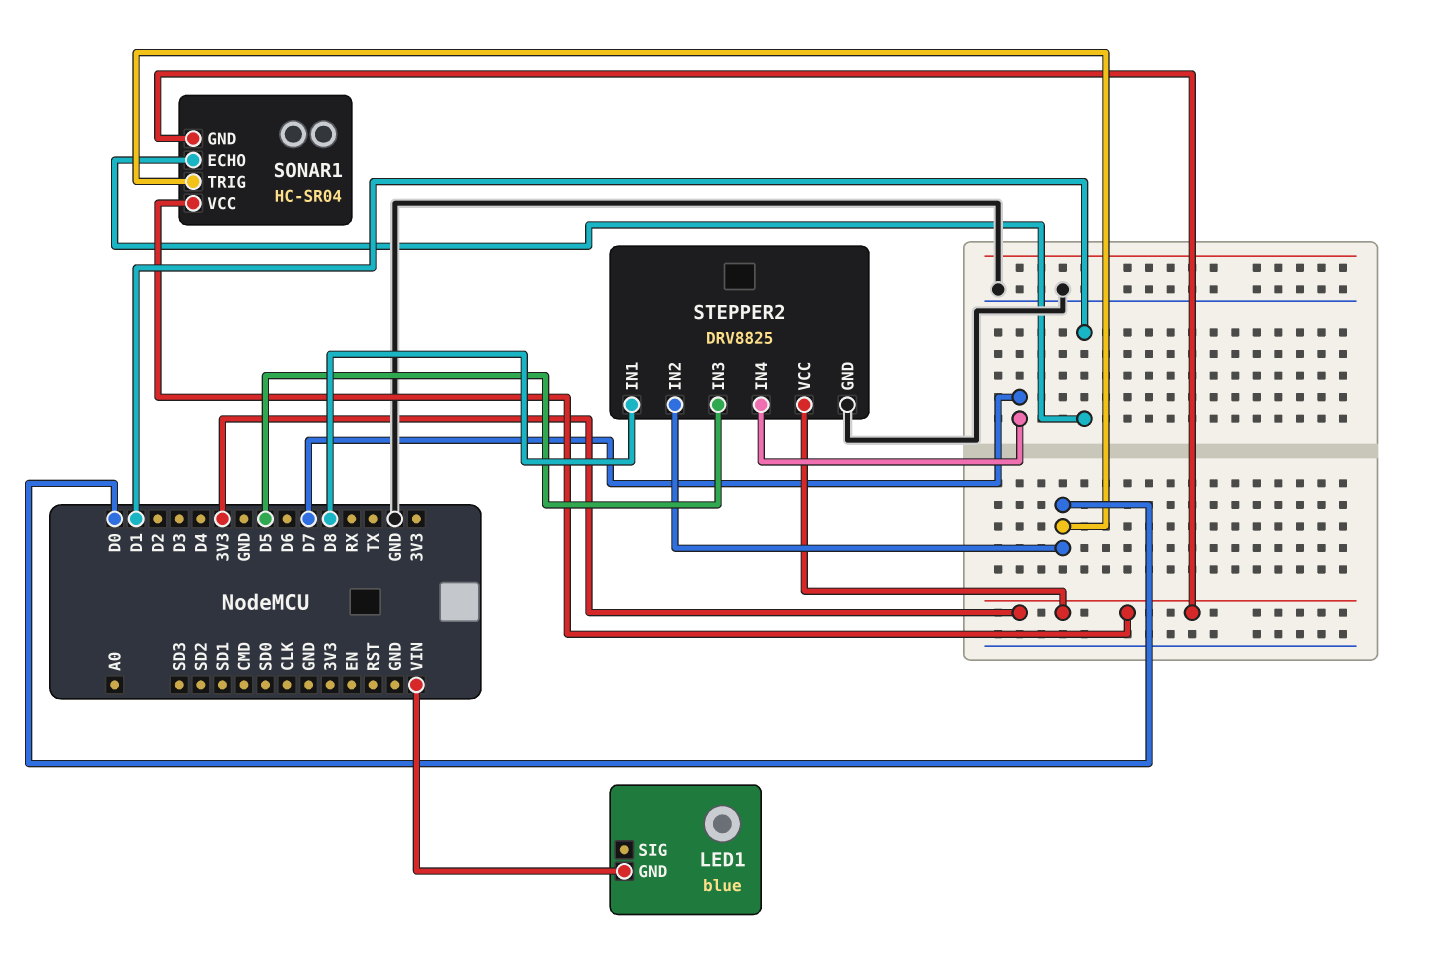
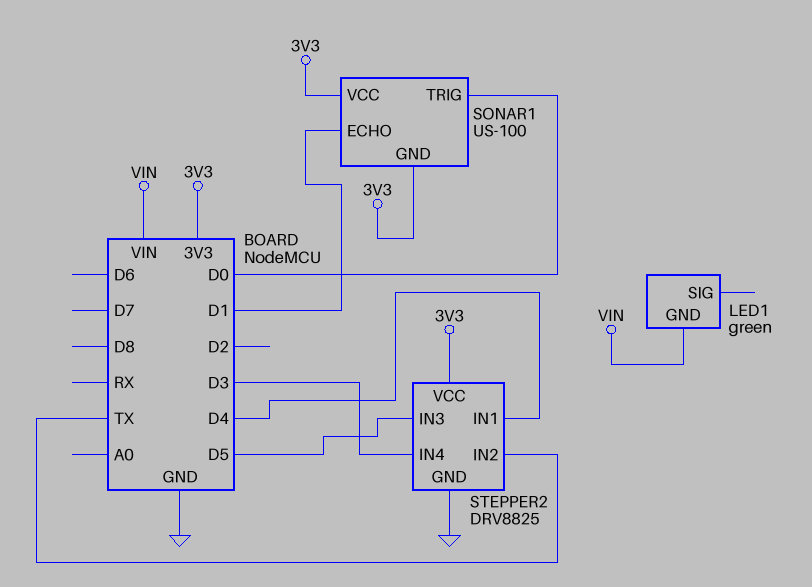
LED1: blue -> green
SONAR1: HC-SR04 -> US-100
STEPPER2 pin IN1: D8 -> D4
STEPPER2 pin IN2: D0 -> TX
STEPPER2 pin IN4: D7 -> D3

